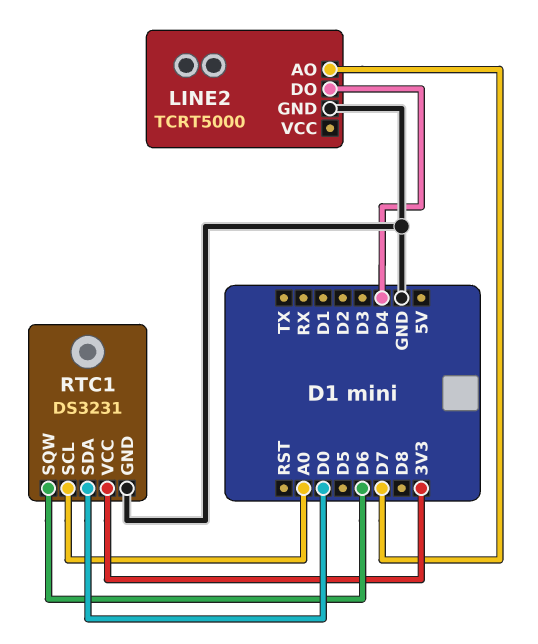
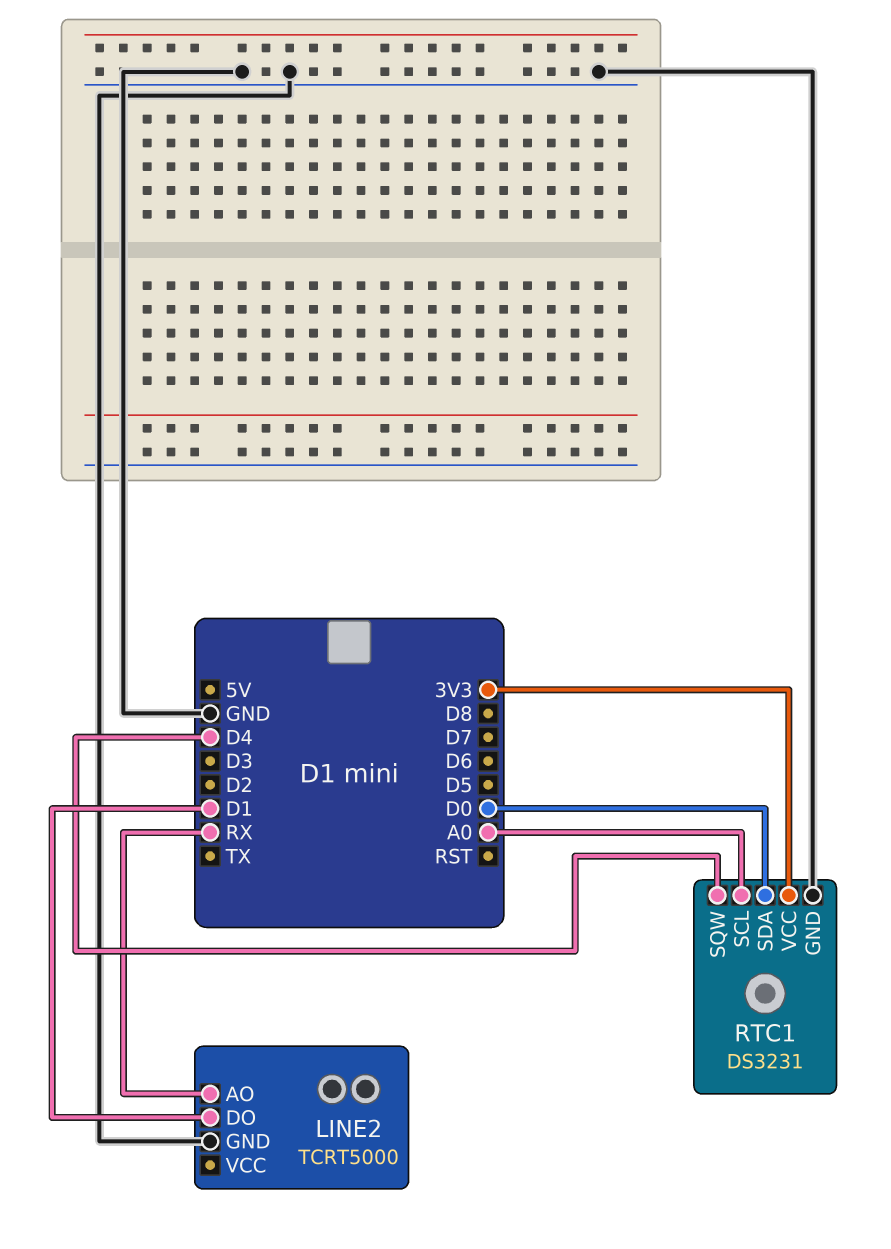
LINE2 pin AO: D7 -> RX
LINE2 pin DO: D4 -> D1
RTC1 pin SQW: D6 -> D4

